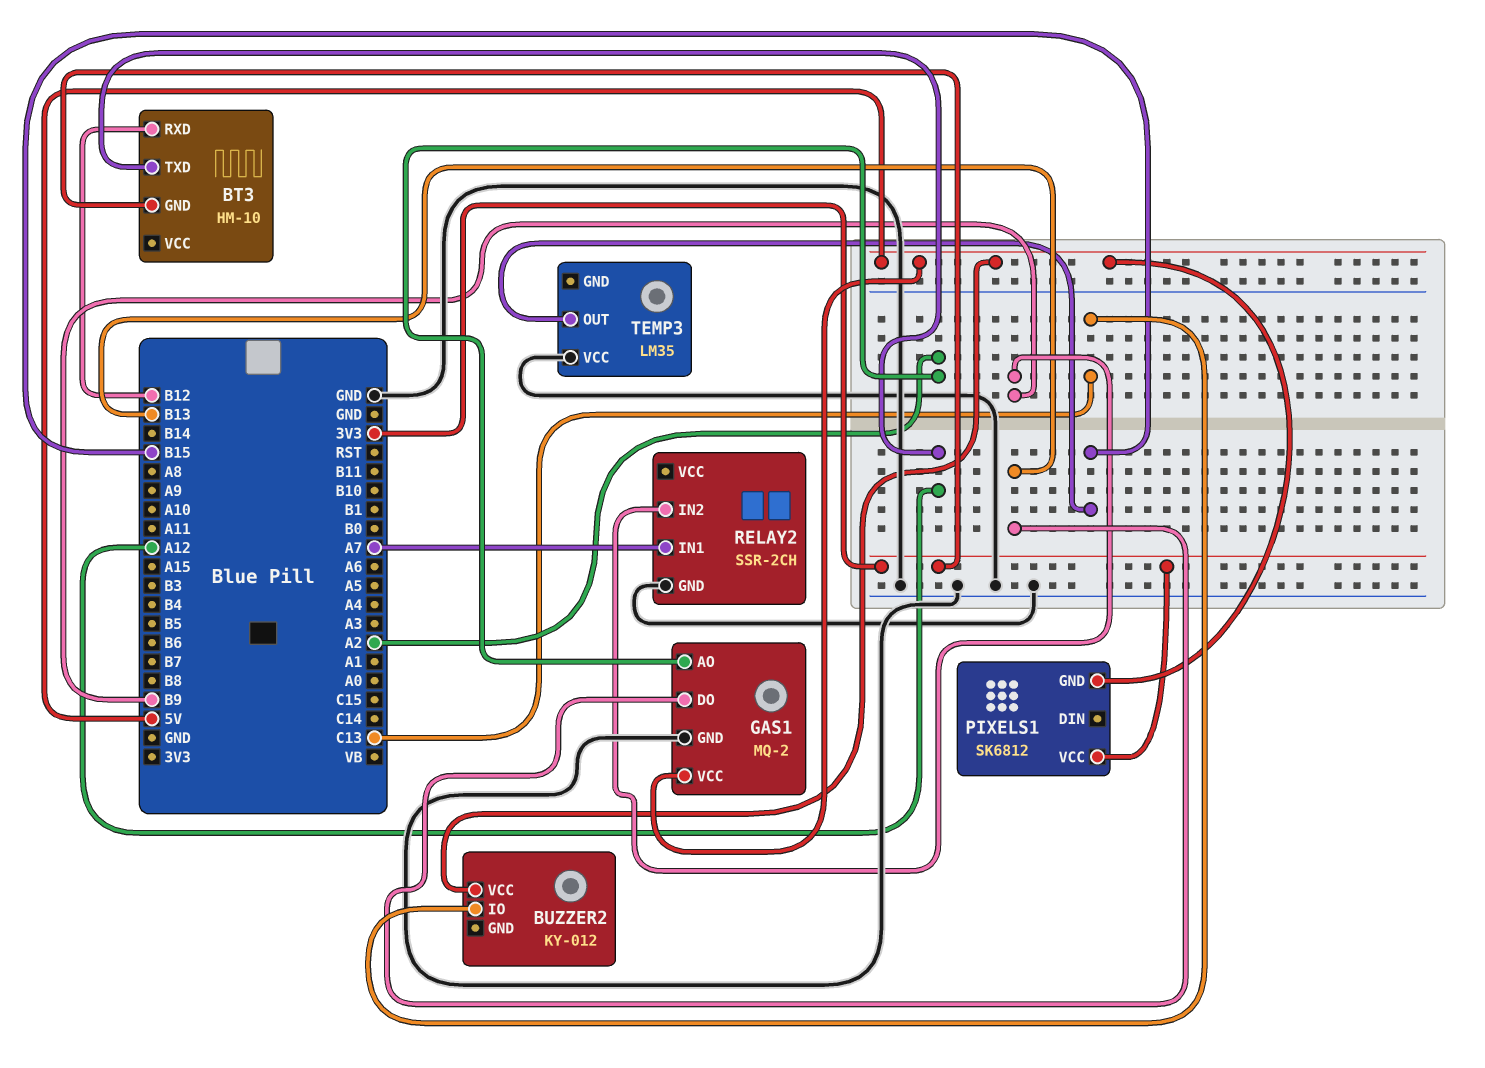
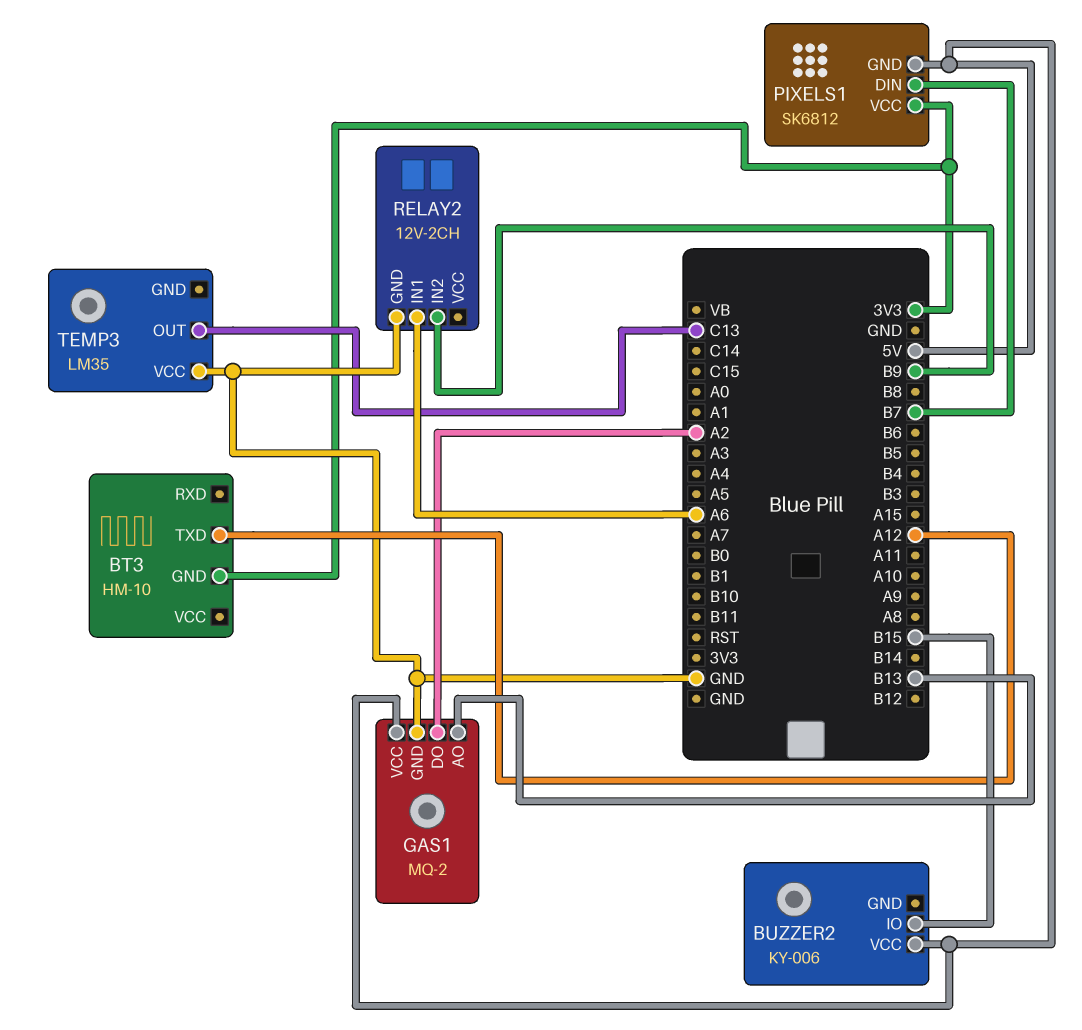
BT3 pin RXD: B12 -> none
BUZZER2: KY-012 -> KY-006
BUZZER2 pin IO: C13 -> B15
GAS1 pin AO: A2 -> B13
GAS1 pin DO: B13 -> A2
PIXELS1 pin DIN: none -> B7
RELAY2: SSR-2CH -> 12V-2CH
RELAY2 pin IN1: A7 -> A6
TEMP3 pin OUT: B15 -> C13

